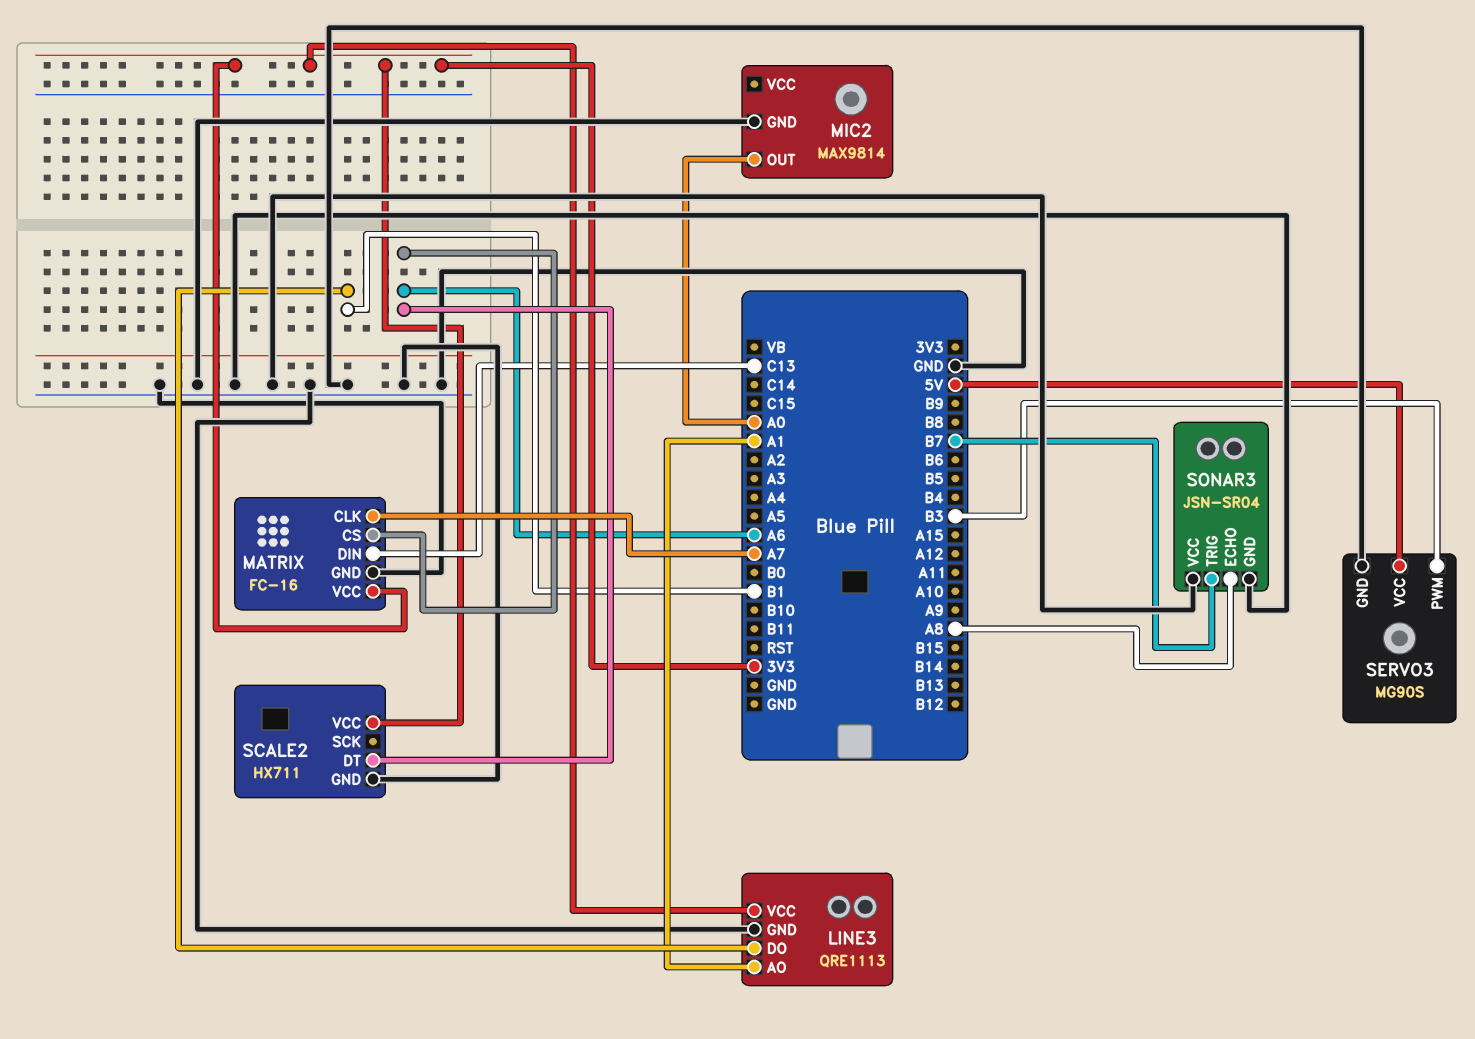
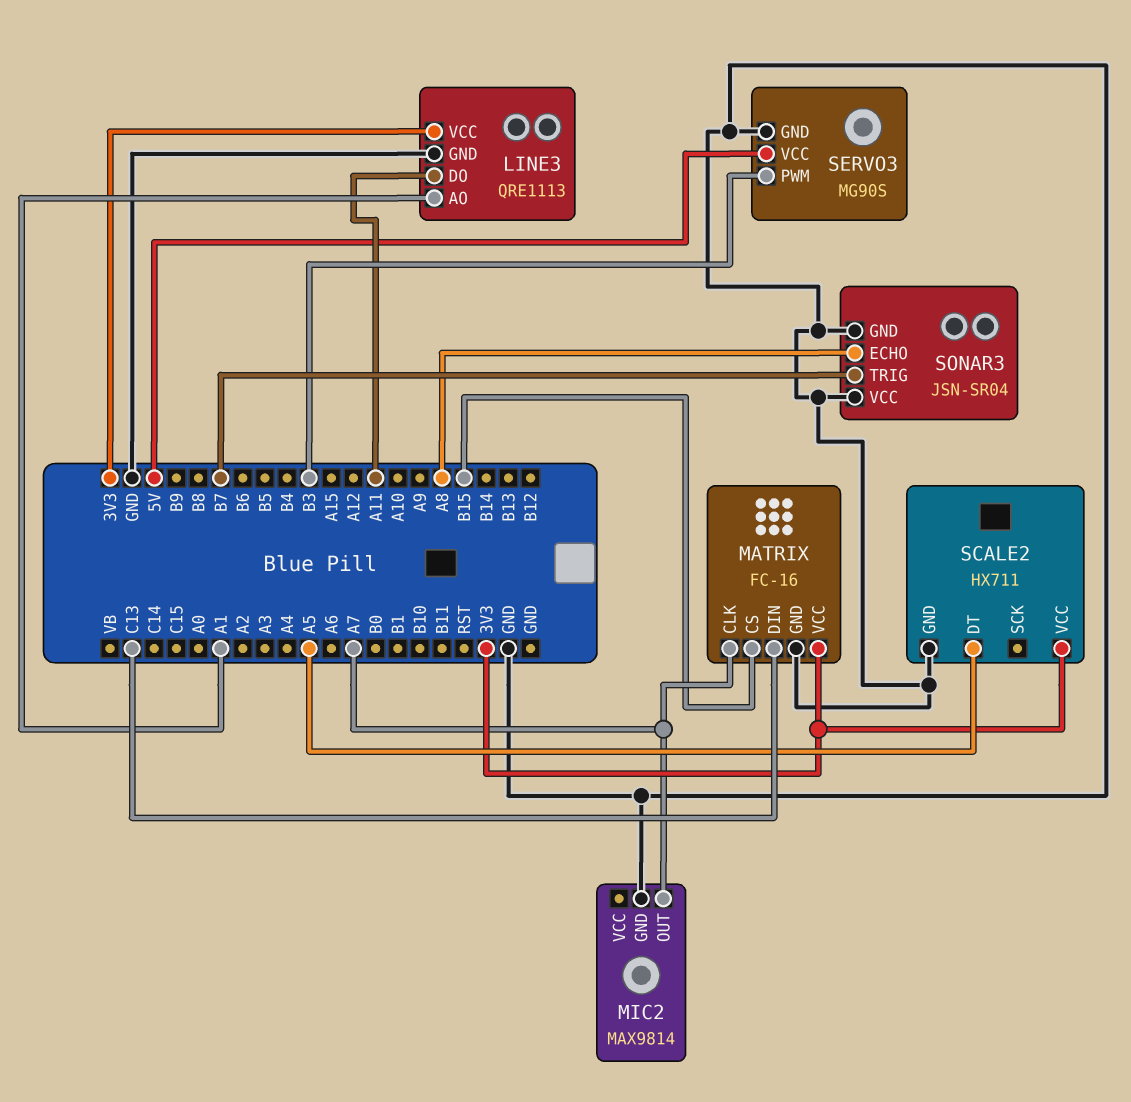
LINE3 pin DO: B1 -> A11
MATRIX pin CS: A6 -> B15
MIC2 pin OUT: A0 -> A7
SCALE2 pin DT: A6 -> A5

